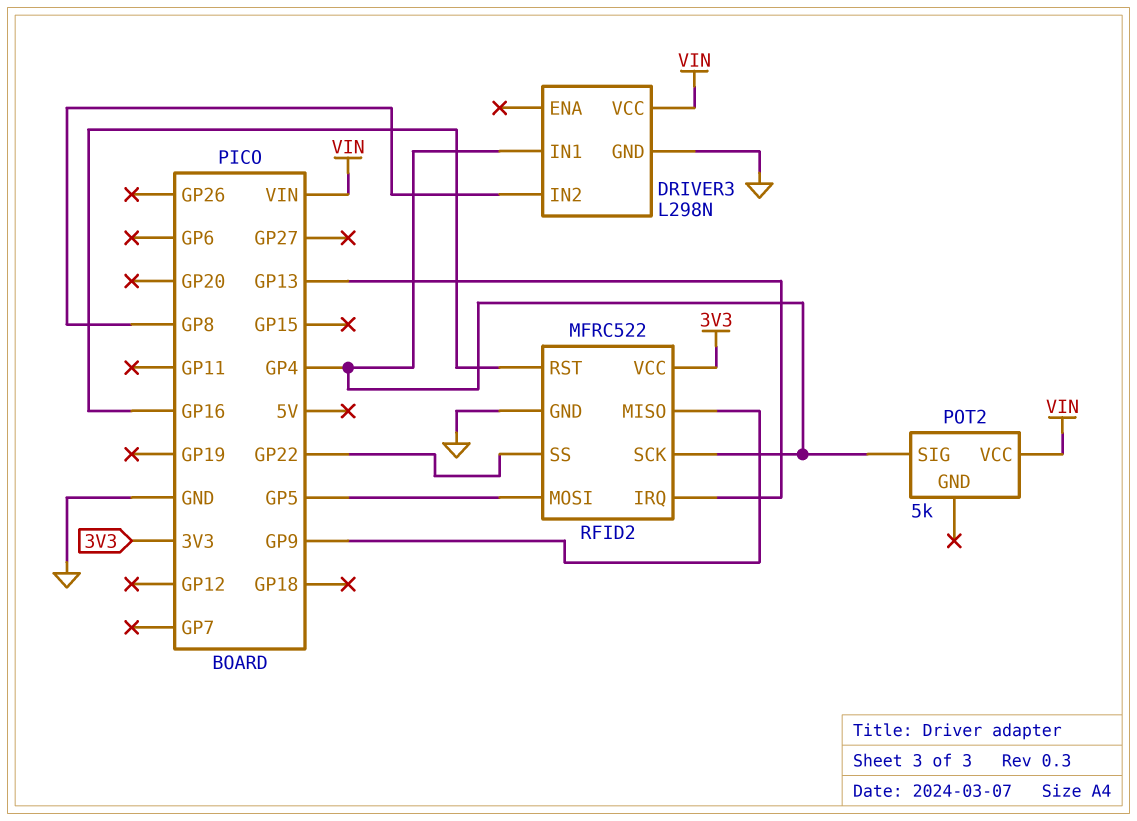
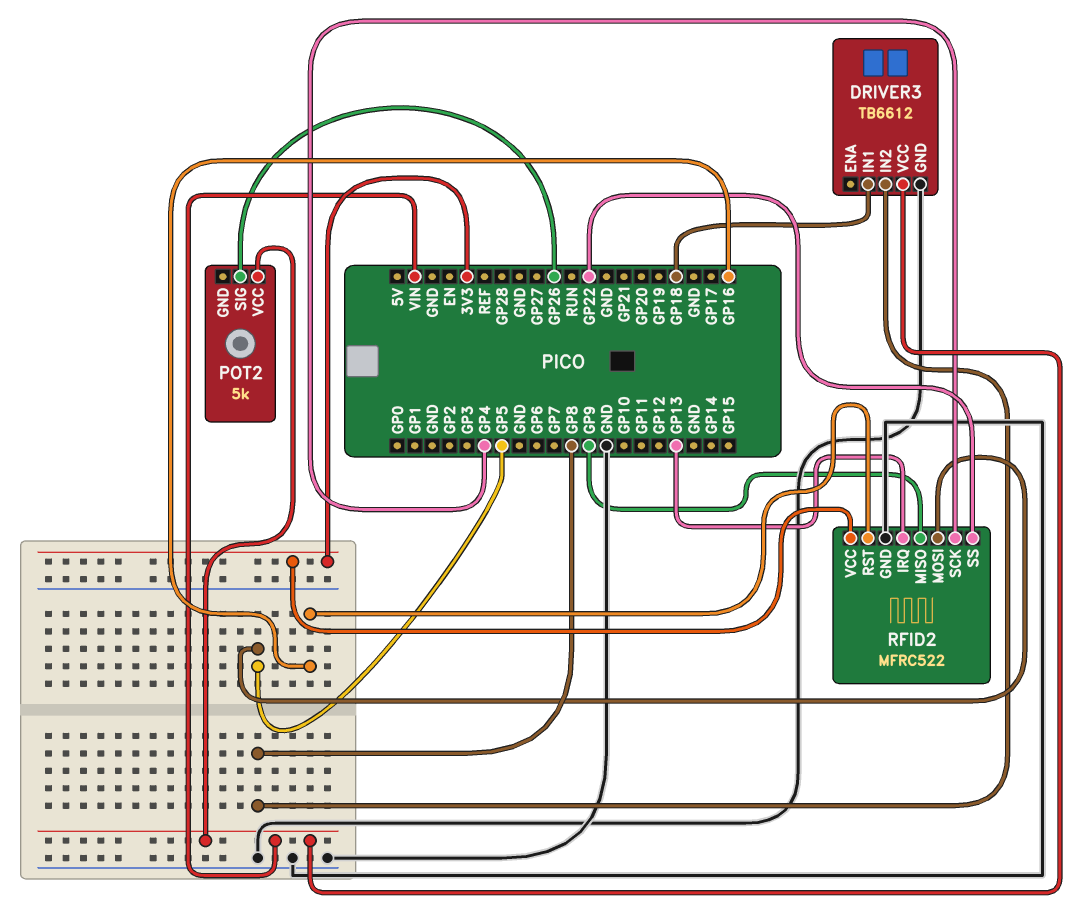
DRIVER3: L298N -> TB6612
DRIVER3 pin IN1: GP4 -> GP18
POT2 pin SIG: GP4 -> GP26

